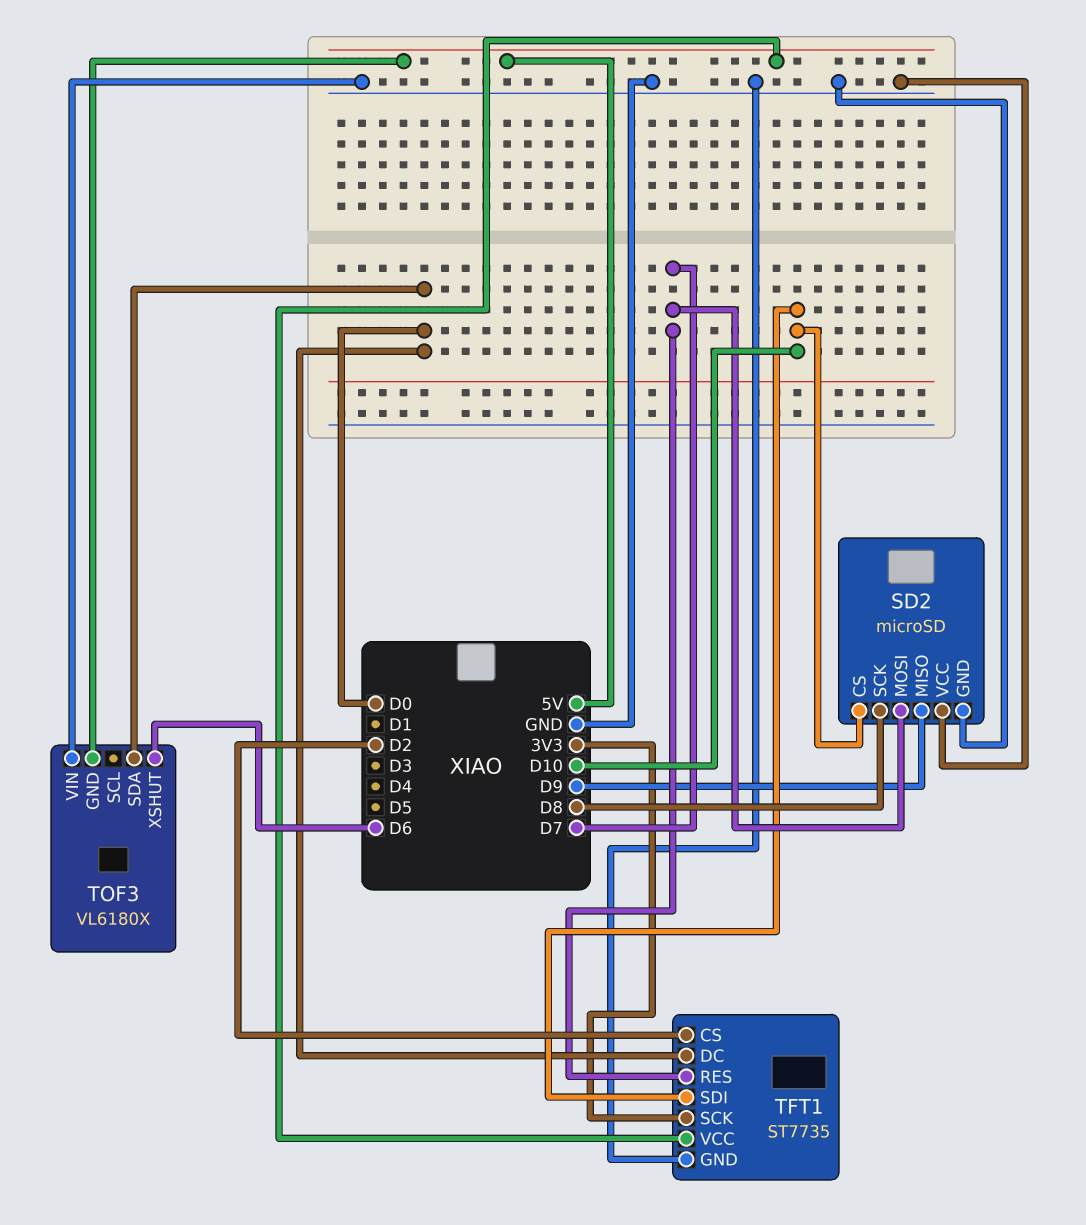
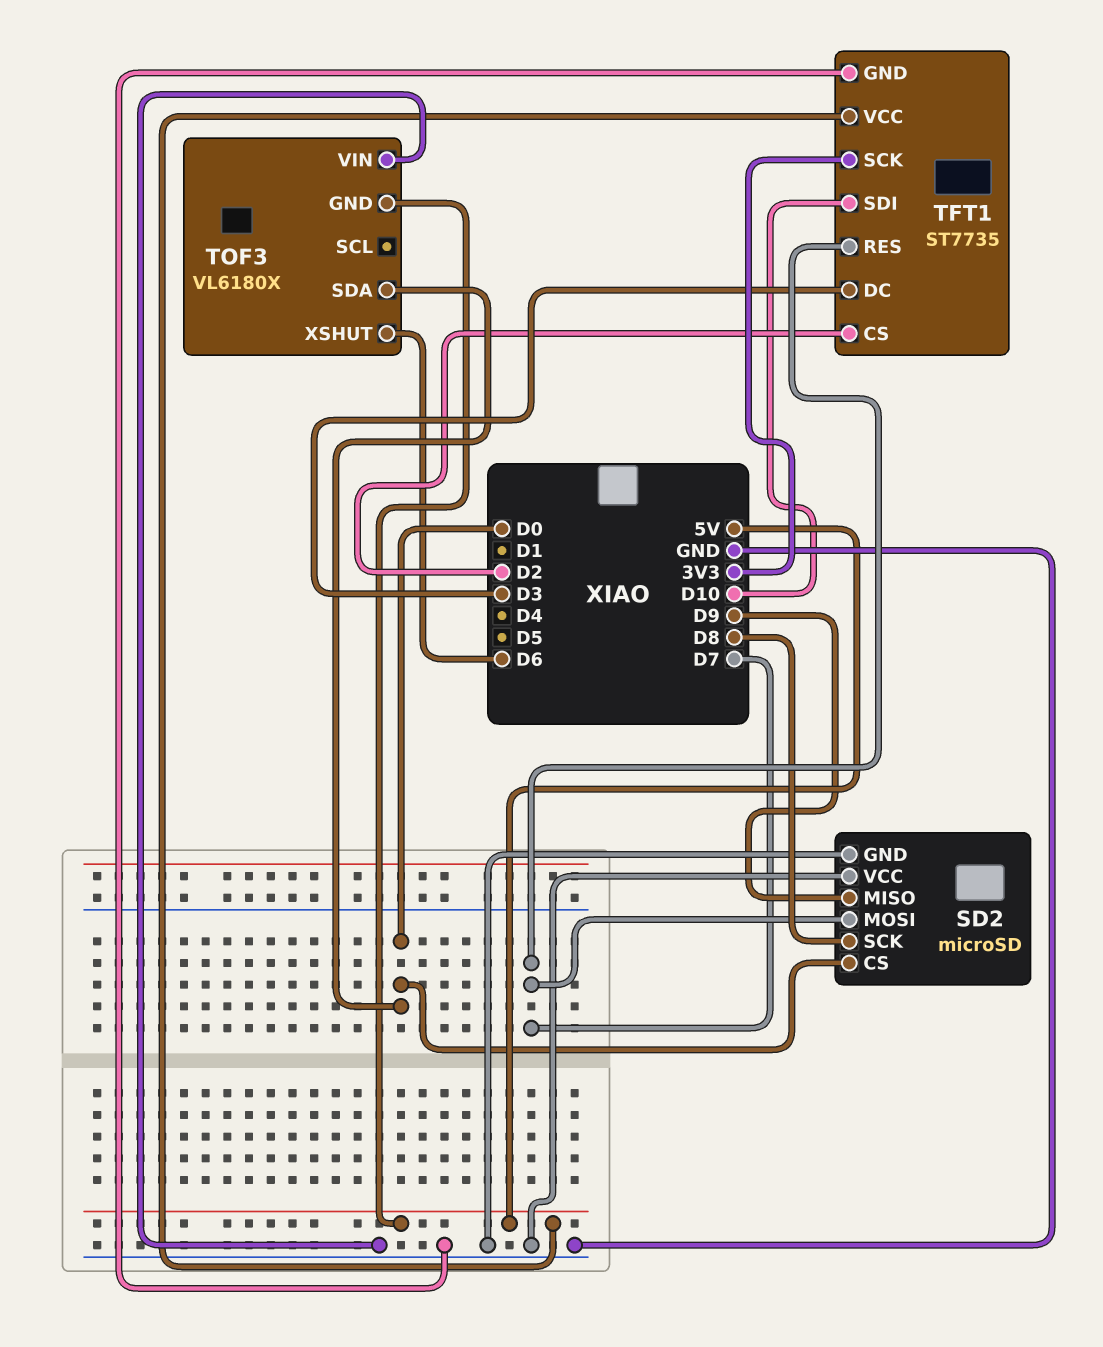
SD2 pin CS: D10 -> D0
TFT1 pin DC: D0 -> D3

